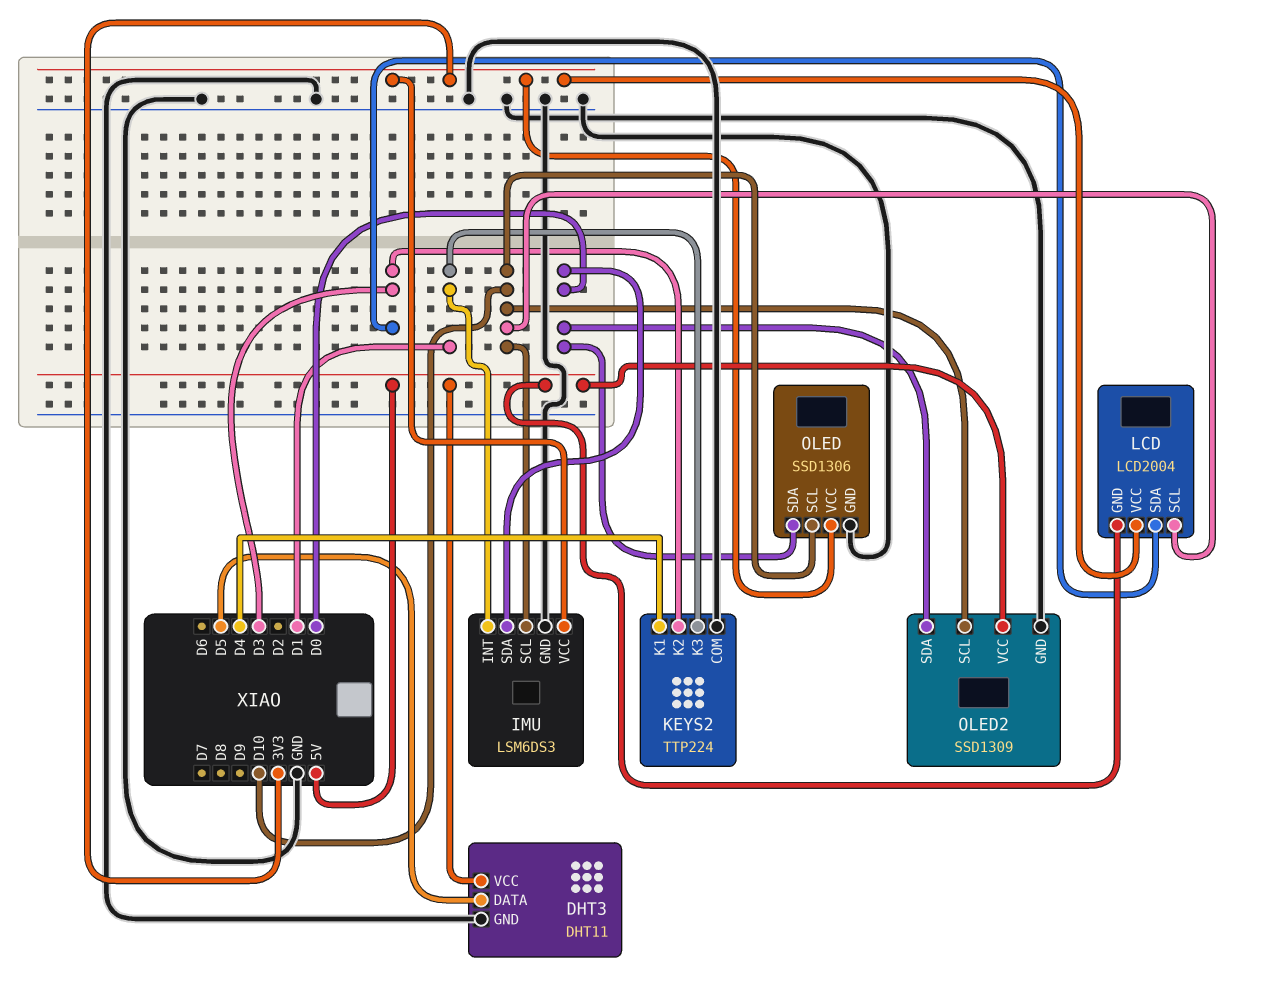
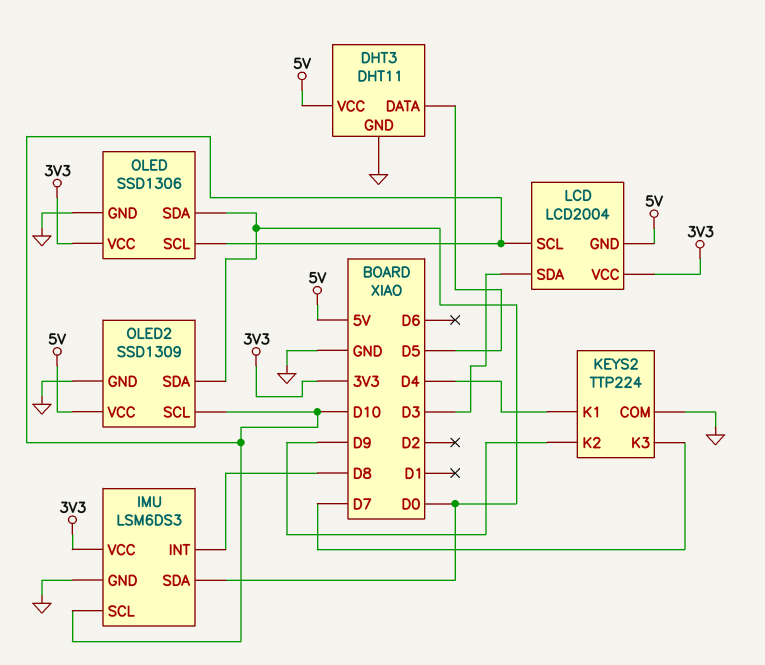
IMU pin INT: D1 -> D8
KEYS2 pin K2: D3 -> D9
KEYS2 pin K3: D1 -> D7

